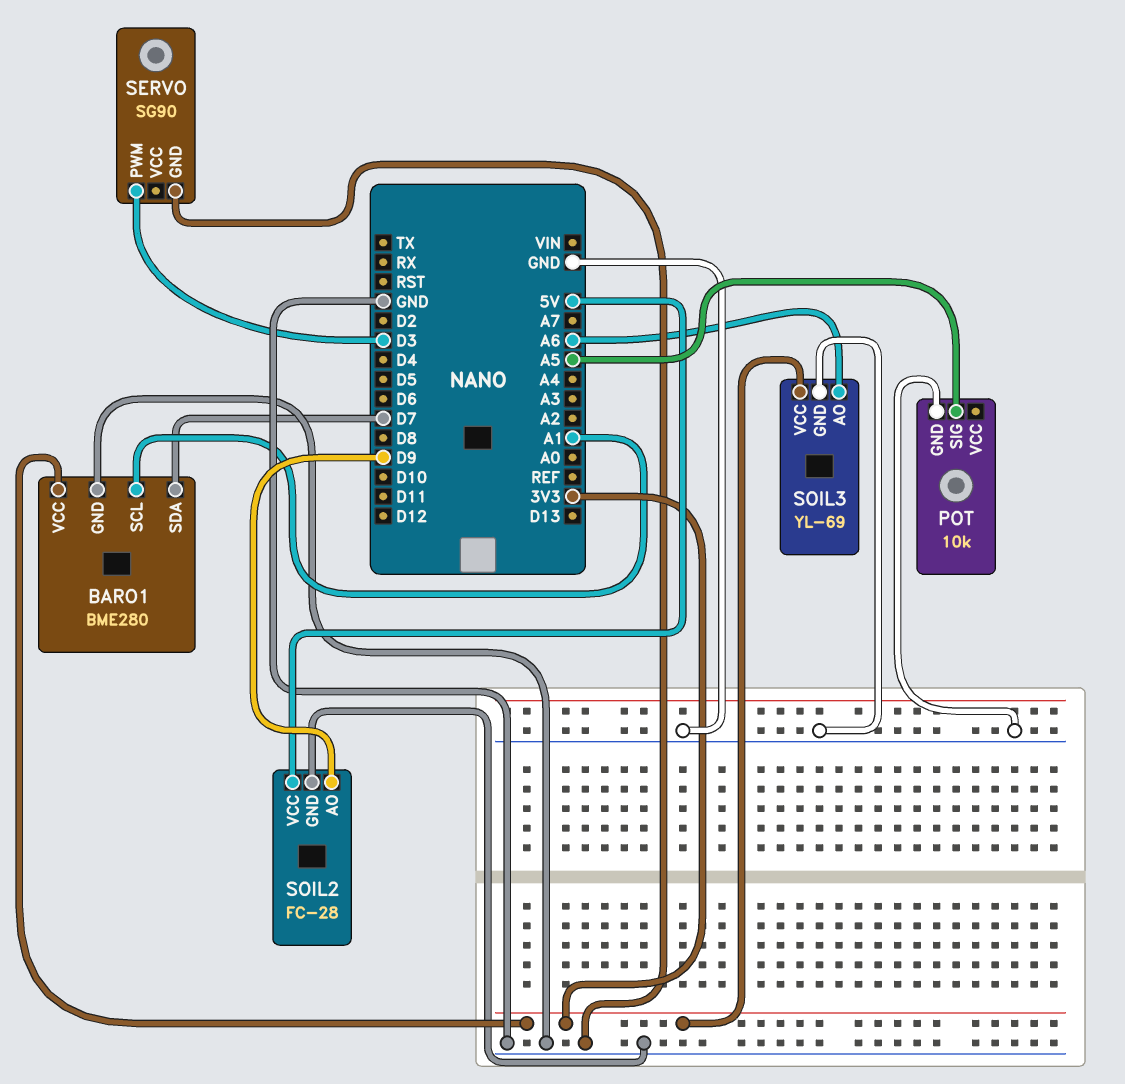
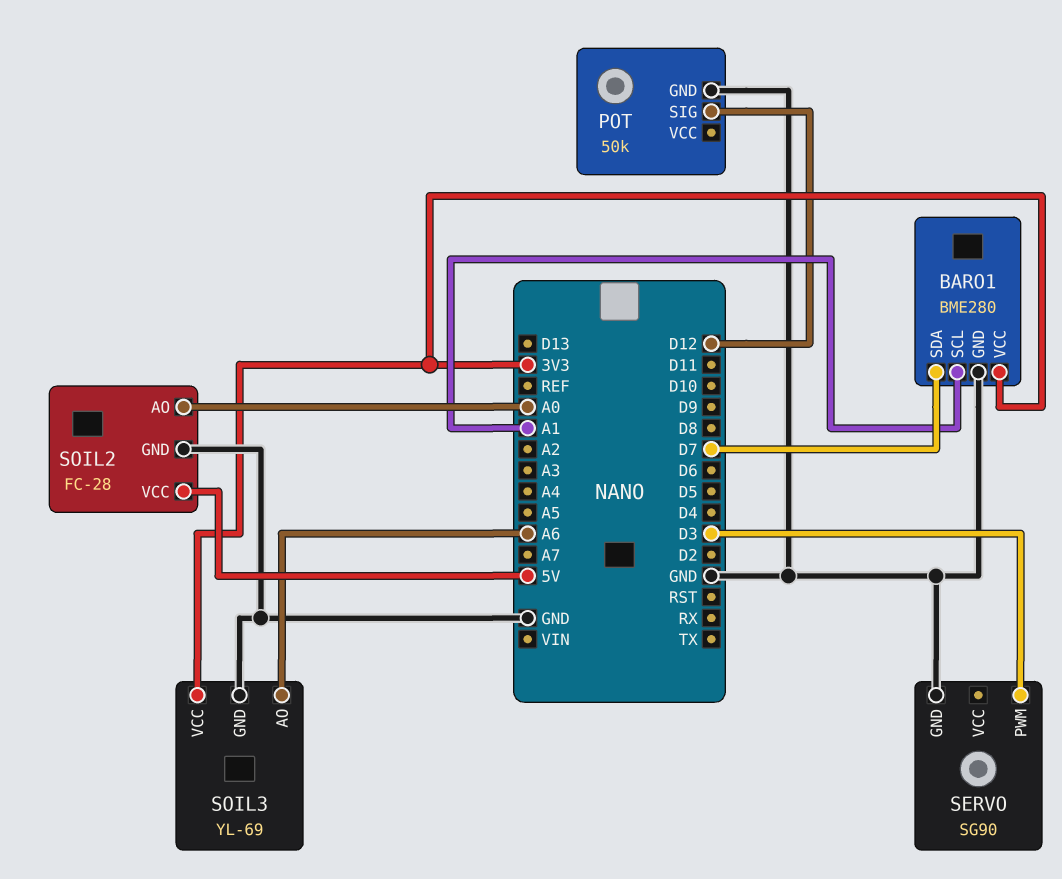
POT: 10k -> 50k
POT pin SIG: A5 -> D12
SOIL2 pin AO: D9 -> A0

